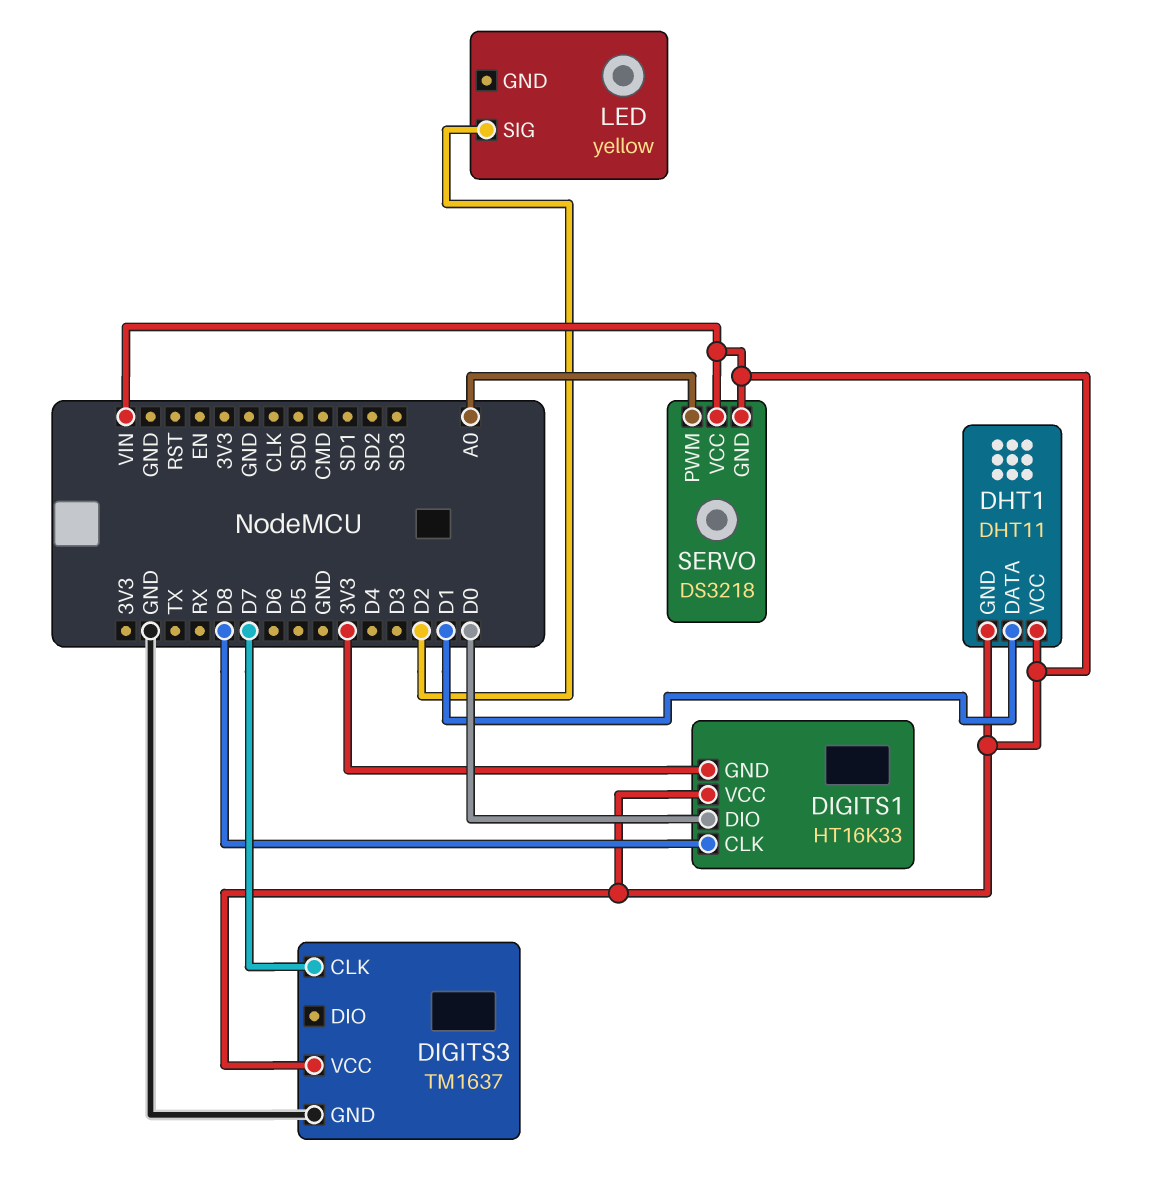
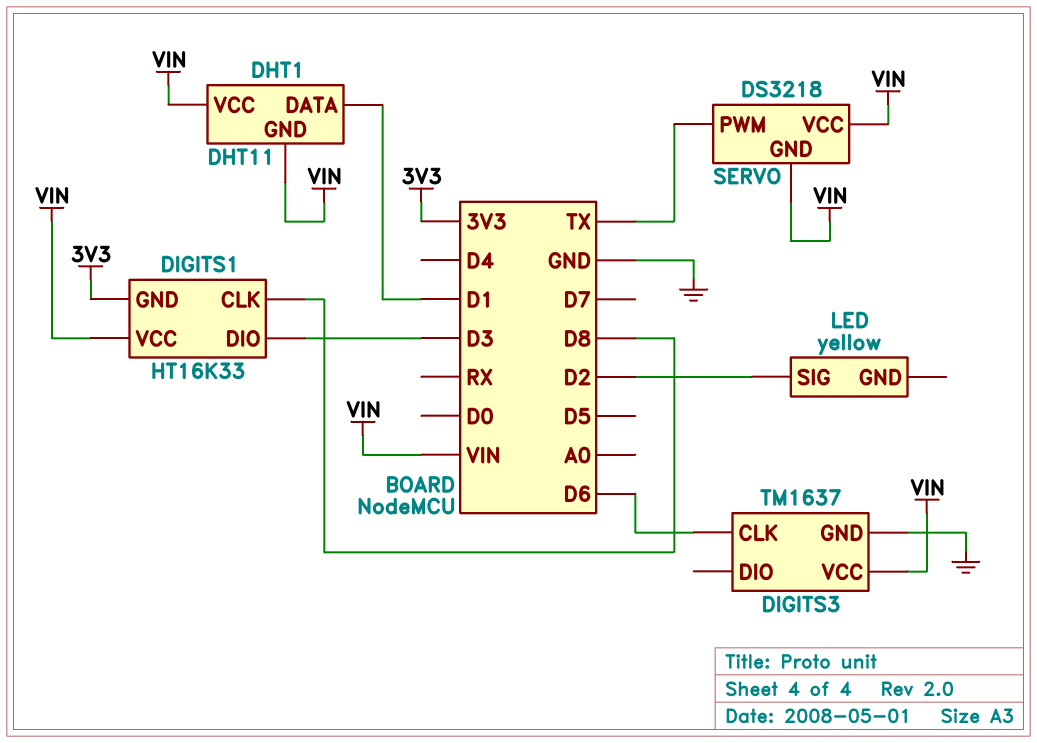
DIGITS1 pin DIO: D0 -> D3
DIGITS3 pin CLK: D7 -> D6
SERVO pin PWM: A0 -> TX

